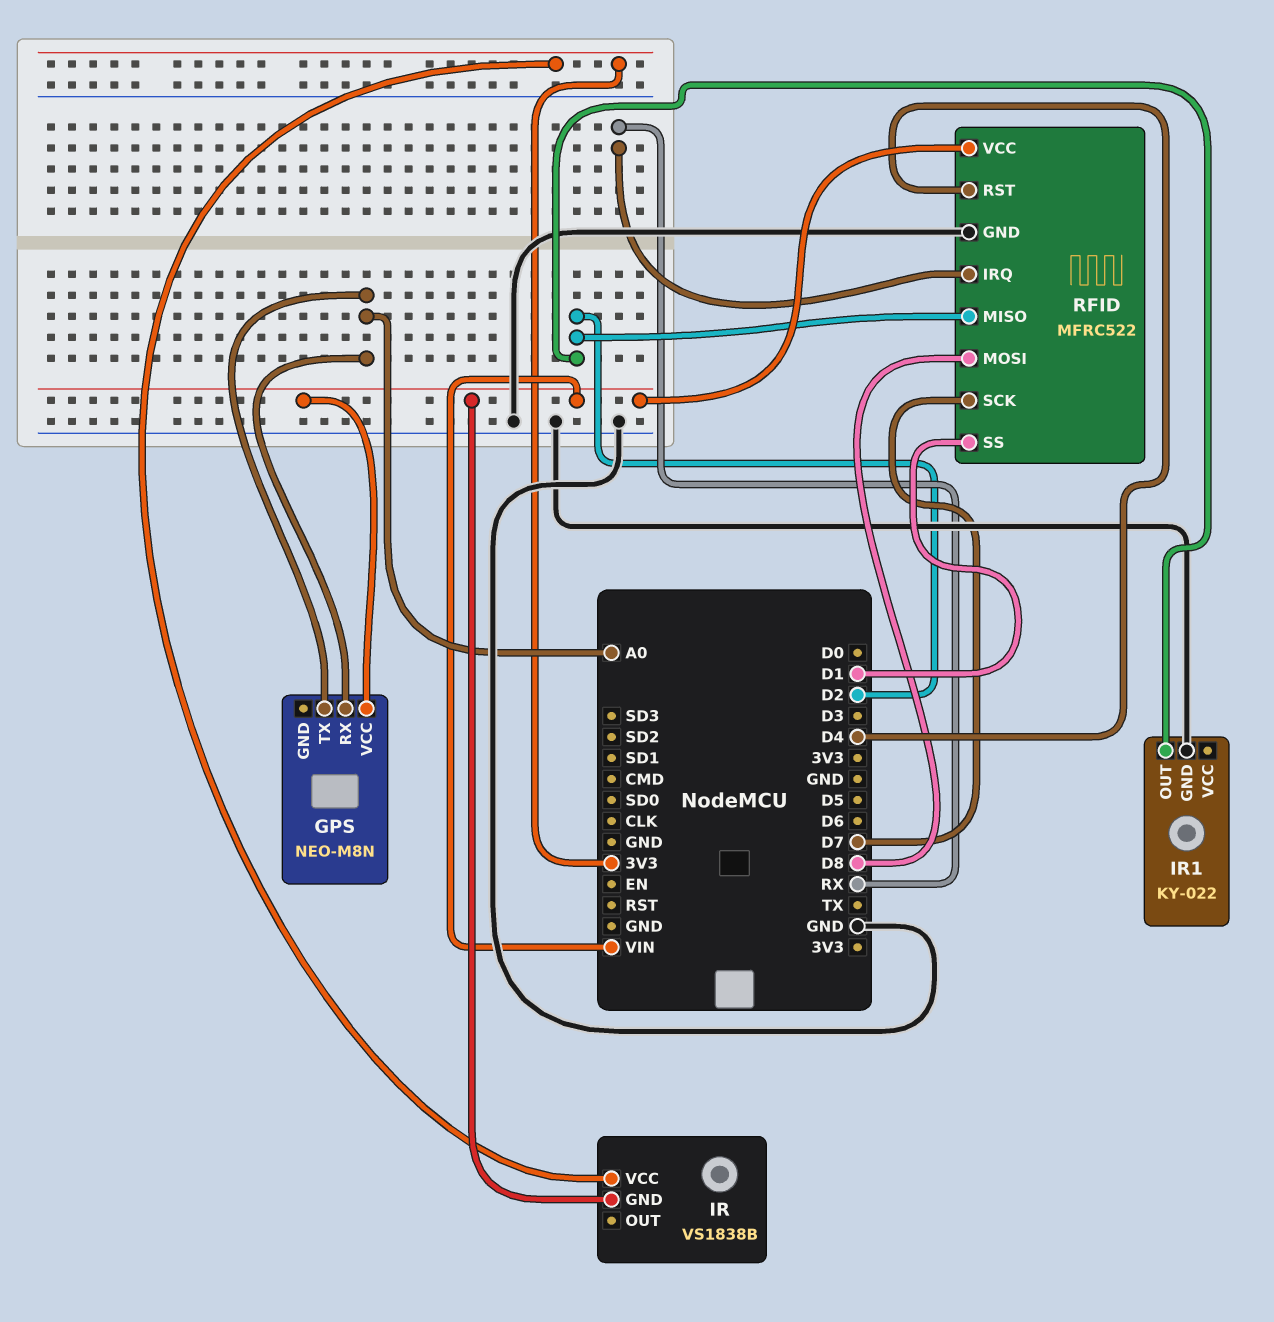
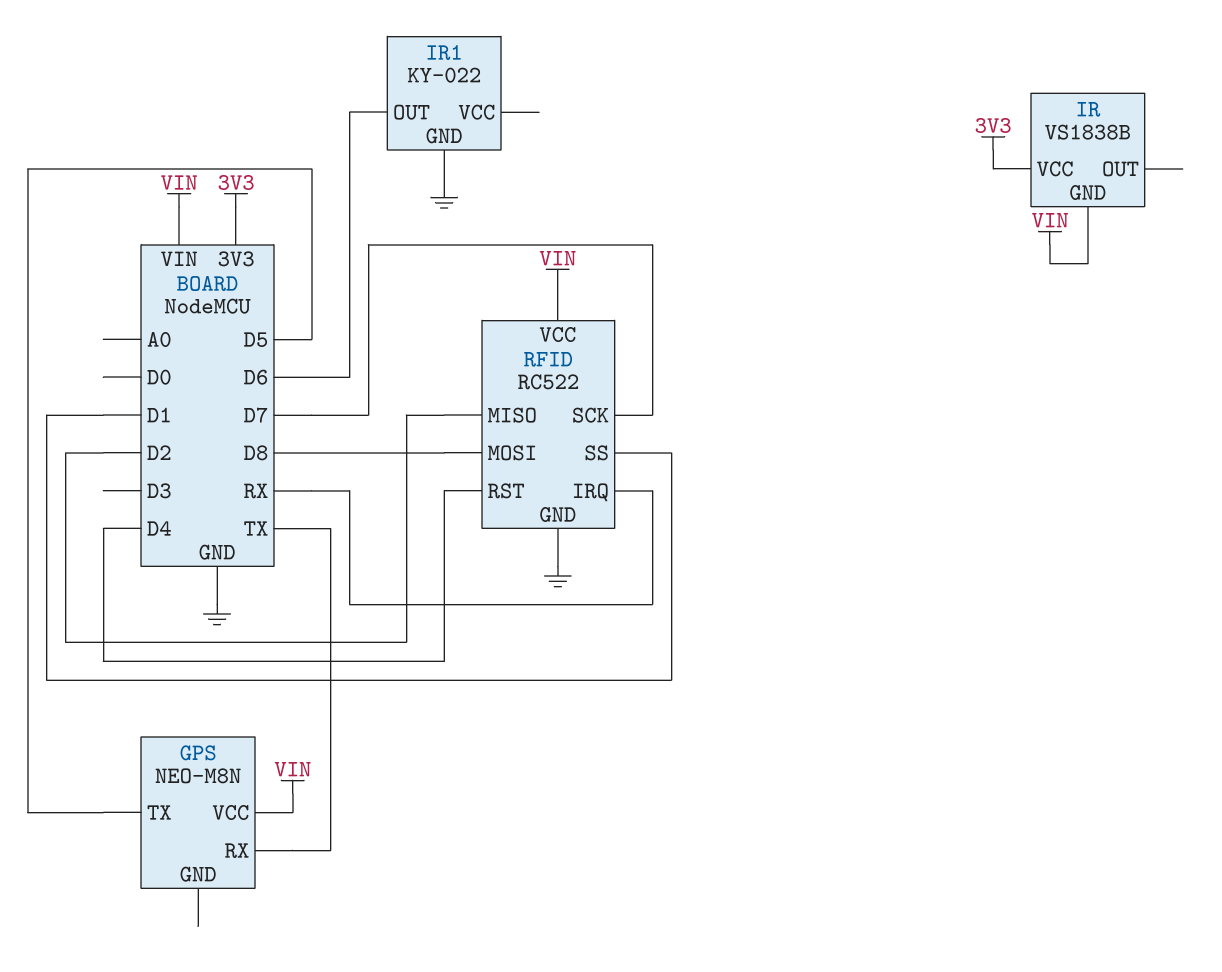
GPS pin RX: A0 -> TX
GPS pin TX: A0 -> D5
IR1 pin OUT: D2 -> D6
RFID: MFRC522 -> RC522

